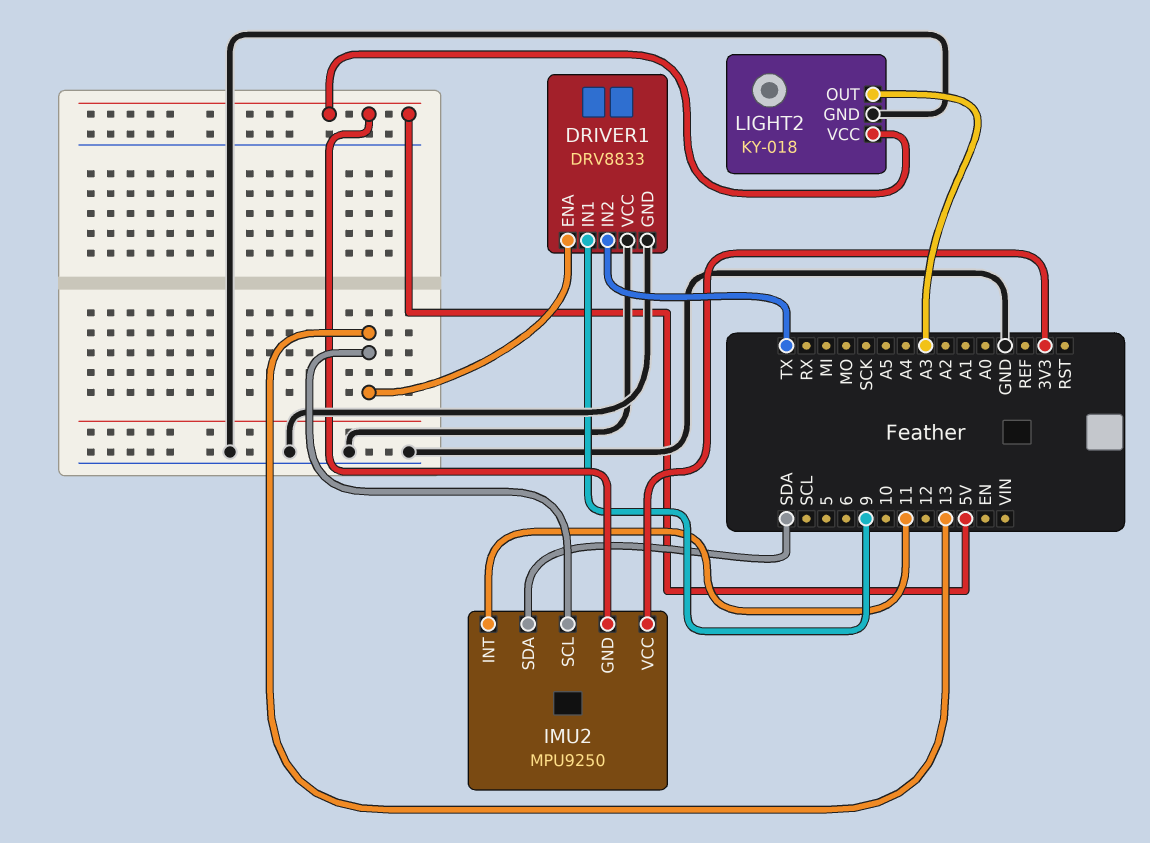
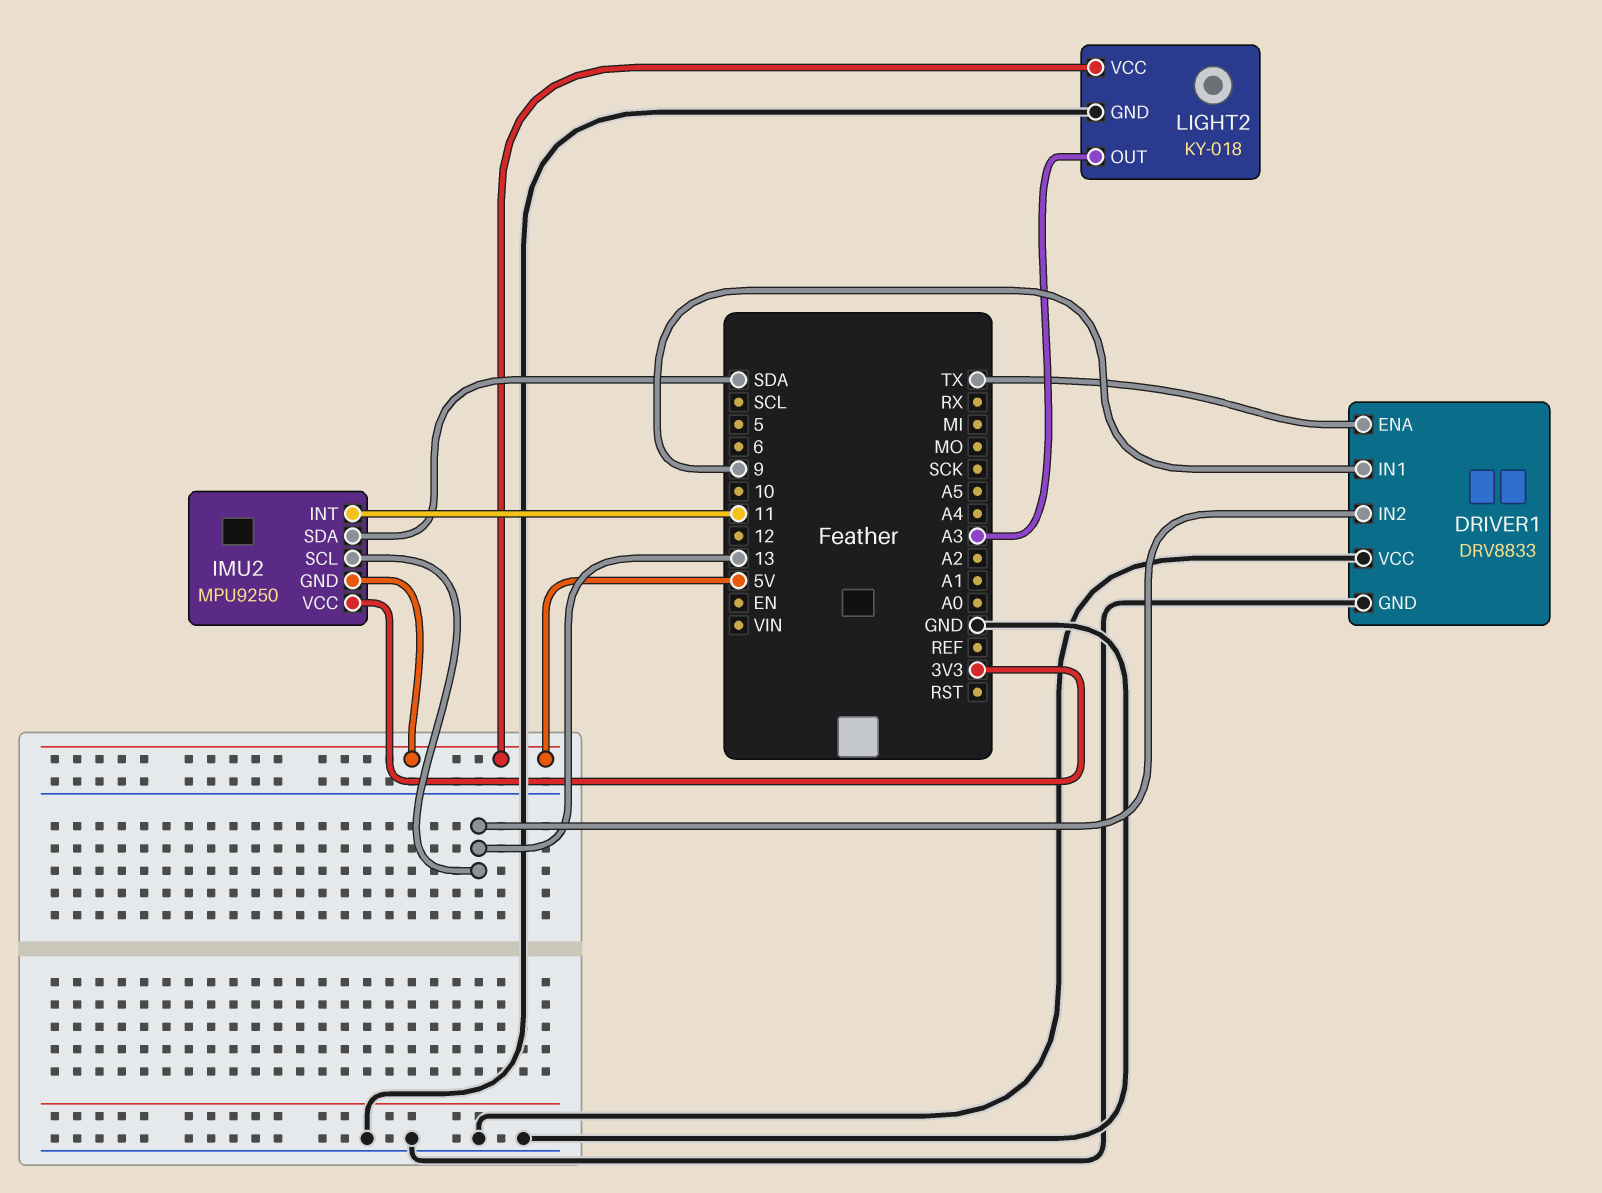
DRIVER1 pin ENA: 13 -> TX
DRIVER1 pin IN2: TX -> 13

